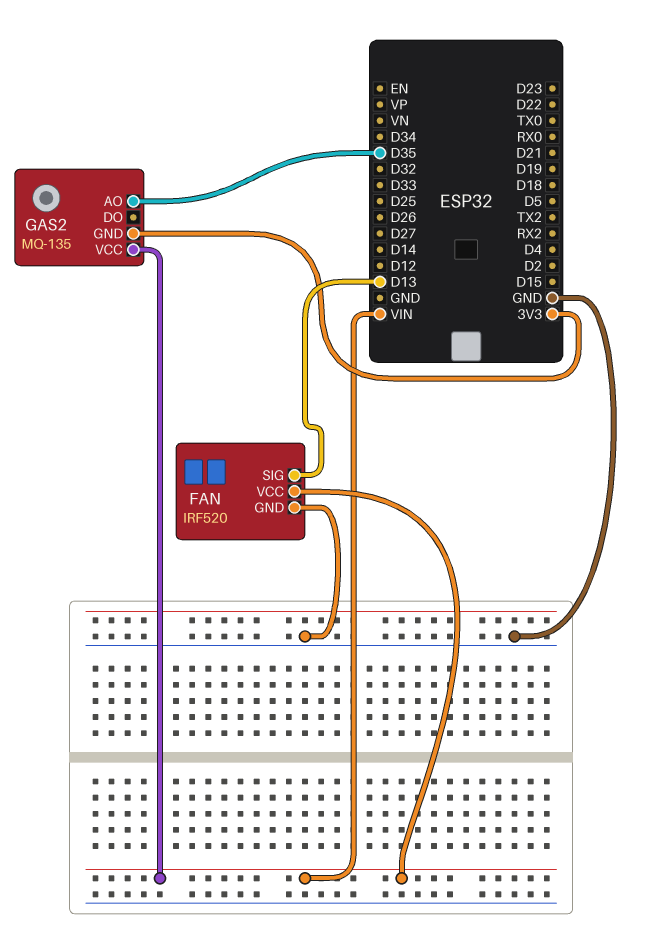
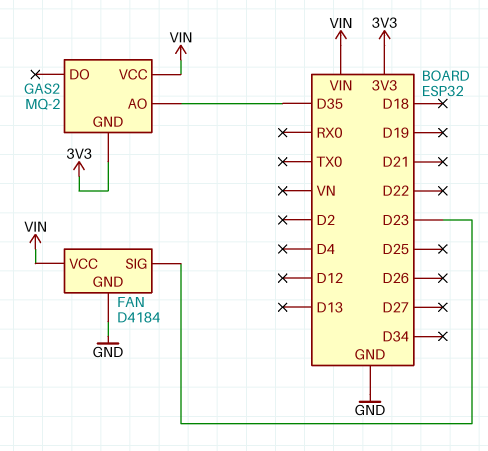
FAN: IRF520 -> D4184
FAN pin SIG: D13 -> D23
GAS2: MQ-135 -> MQ-2

